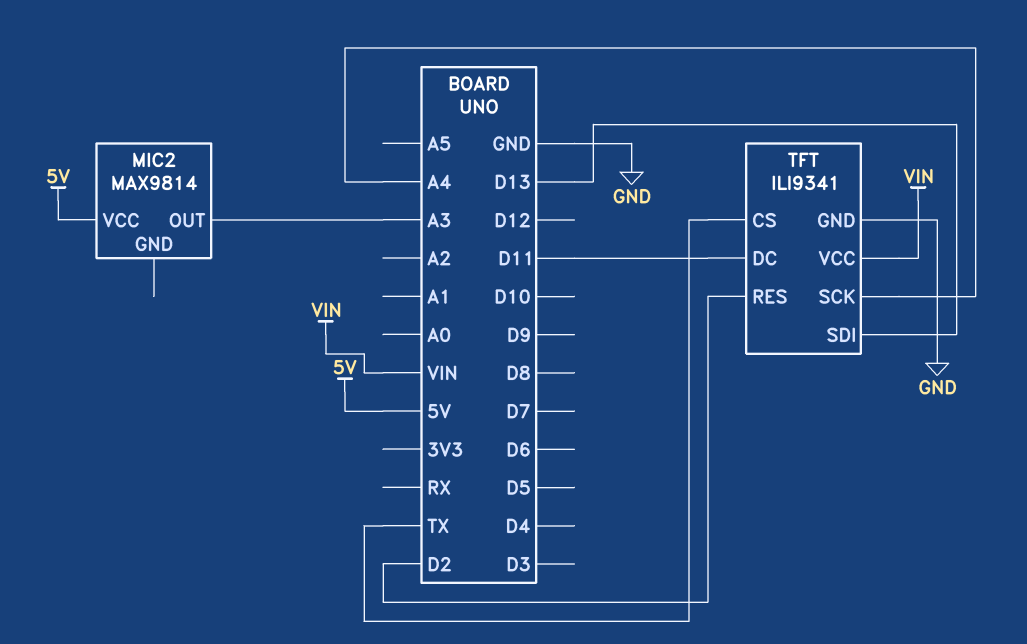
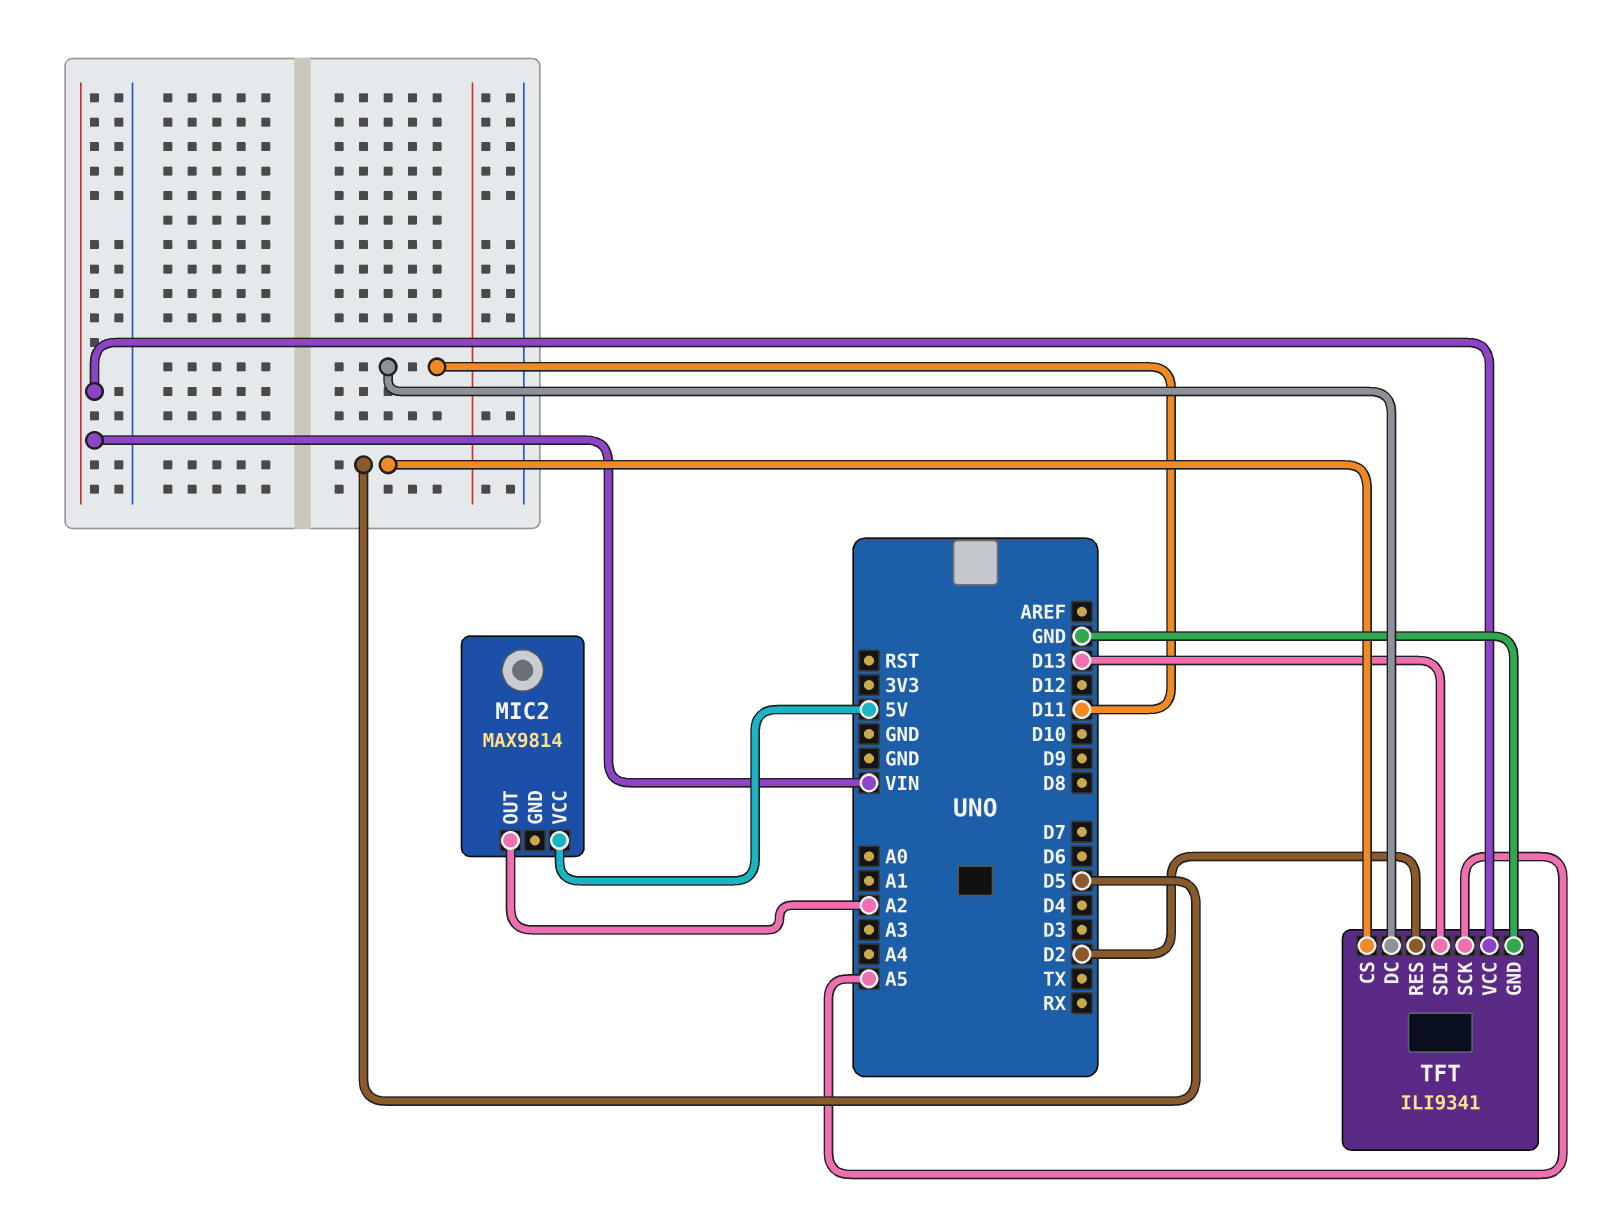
MIC2 pin OUT: A3 -> A2
TFT pin CS: TX -> D5
TFT pin SCK: A4 -> A5

